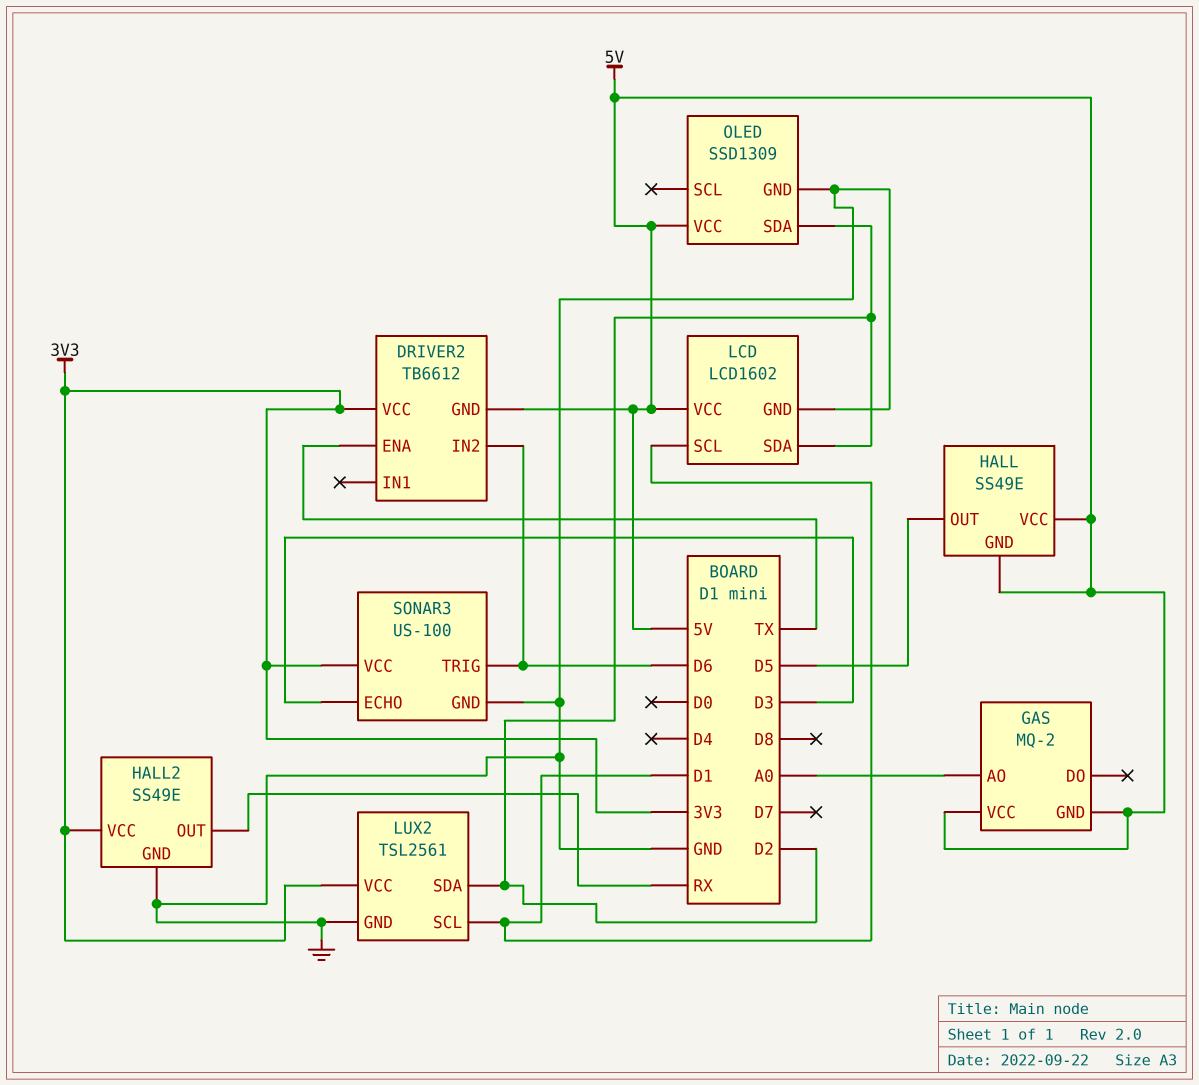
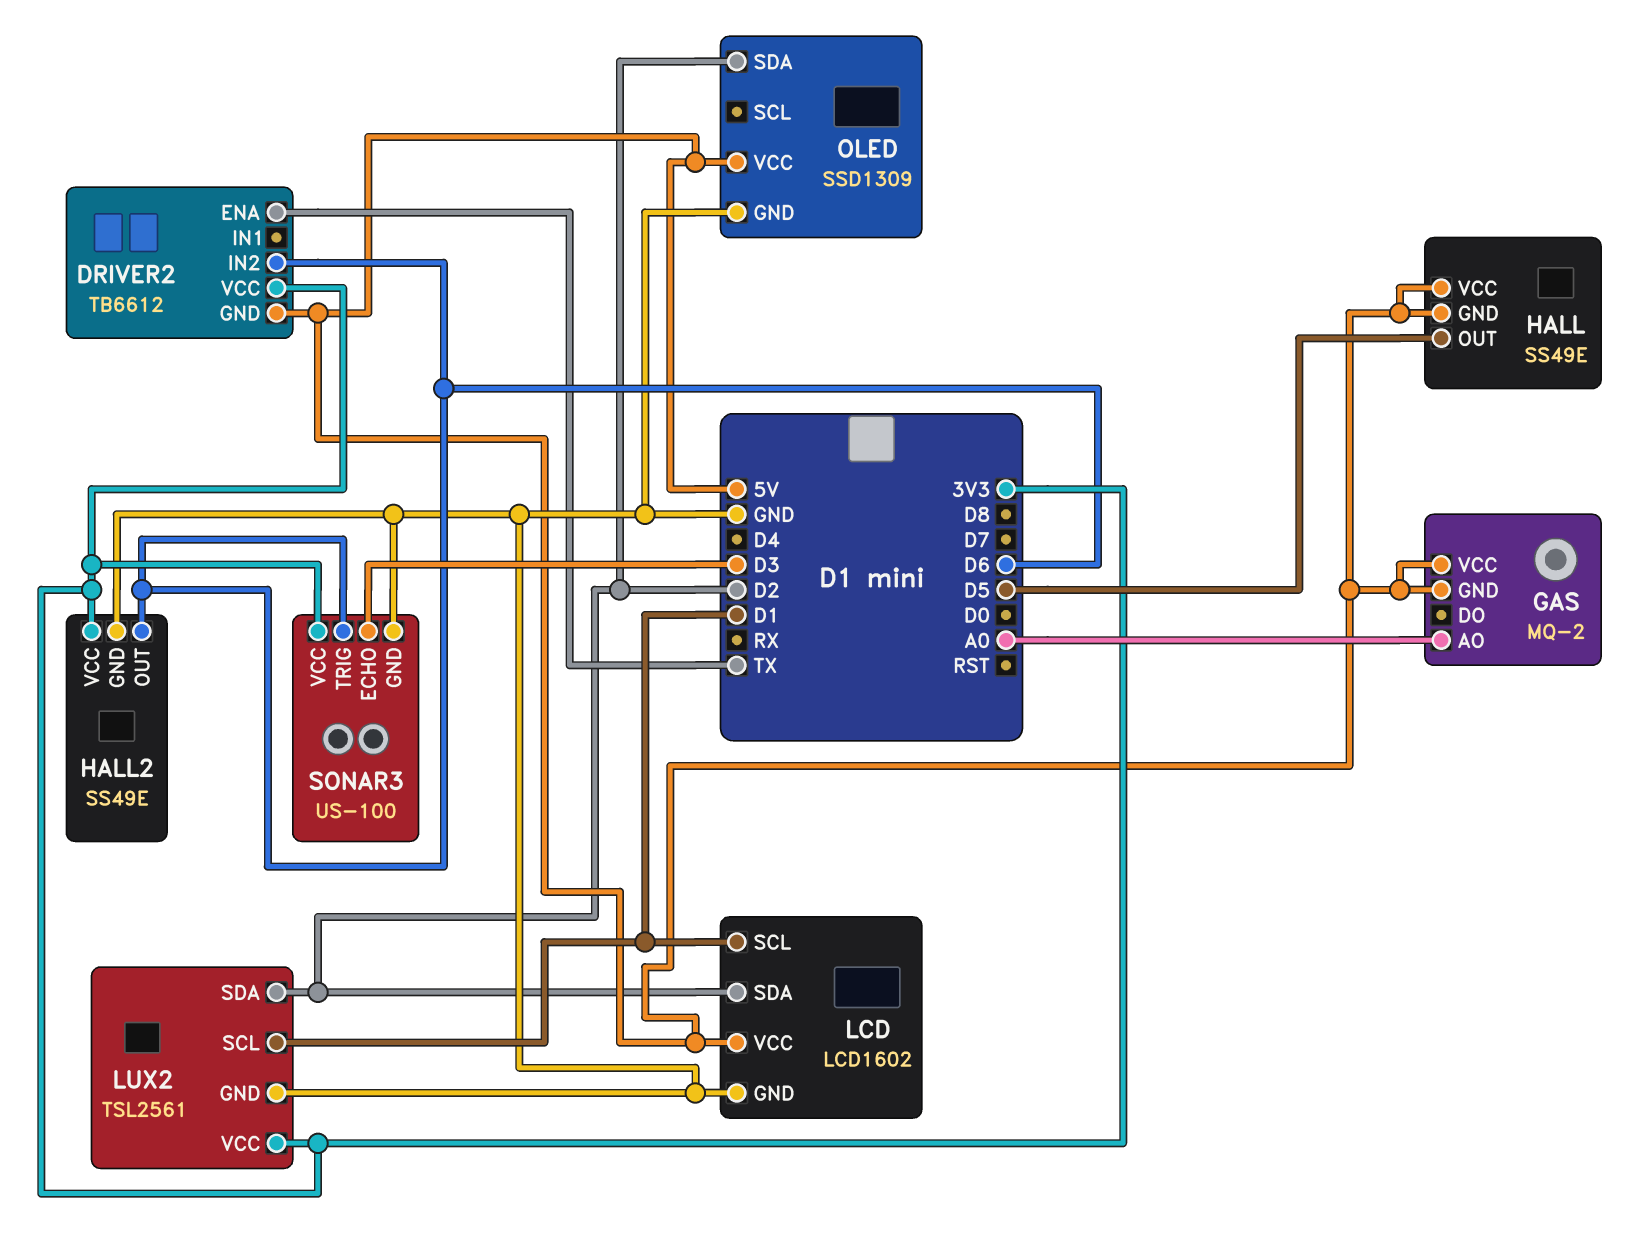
HALL2 pin OUT: RX -> D6

